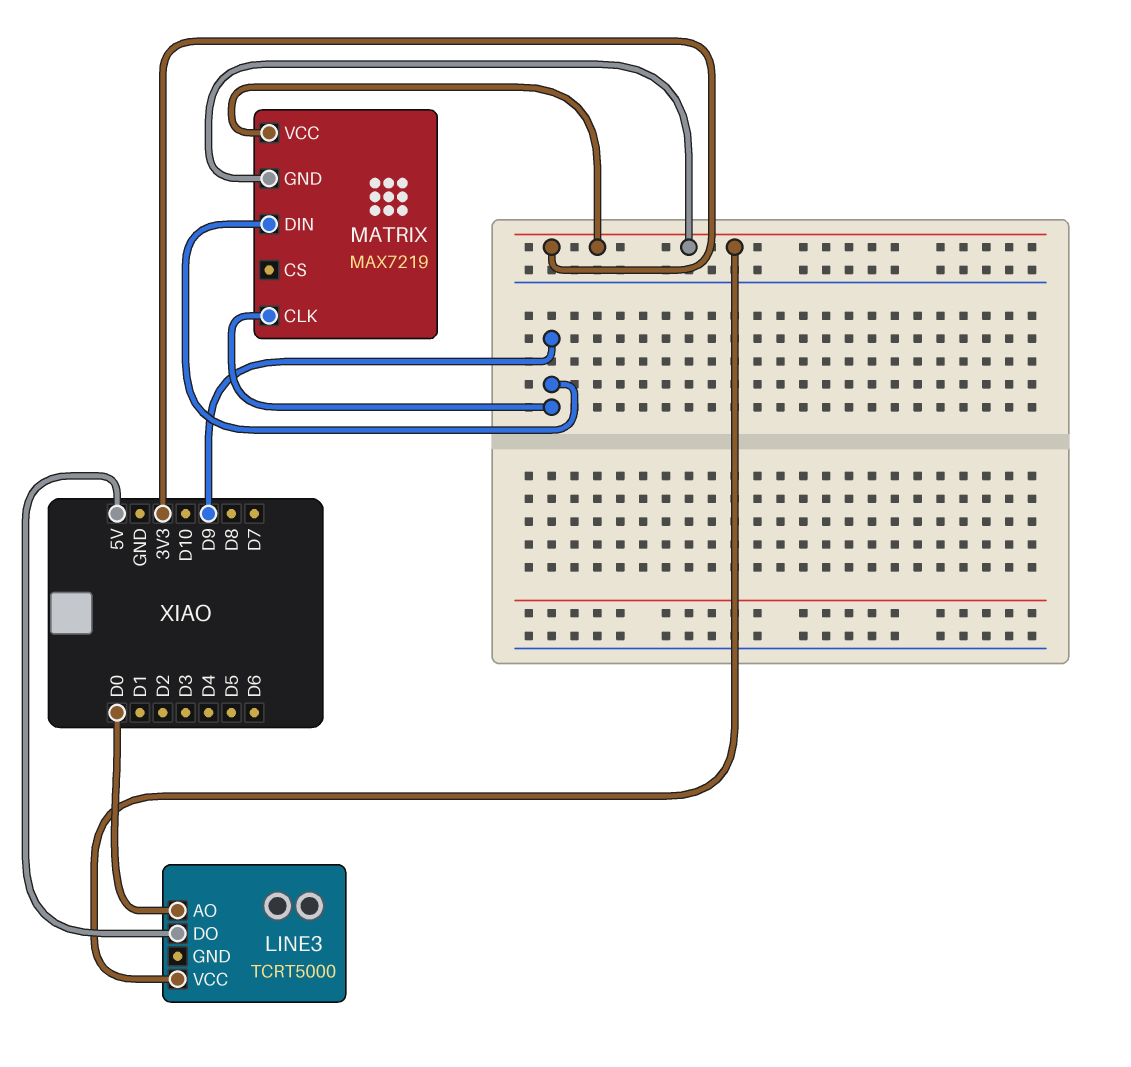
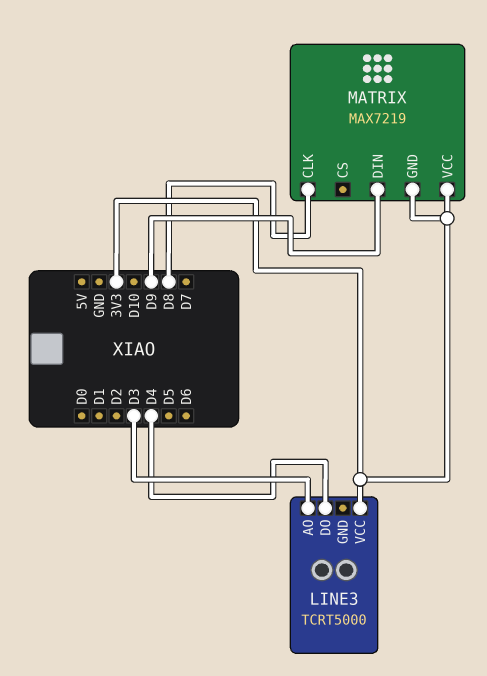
LINE3 pin AO: D0 -> D3
LINE3 pin DO: 5V -> D4
MATRIX pin CLK: D9 -> D8

